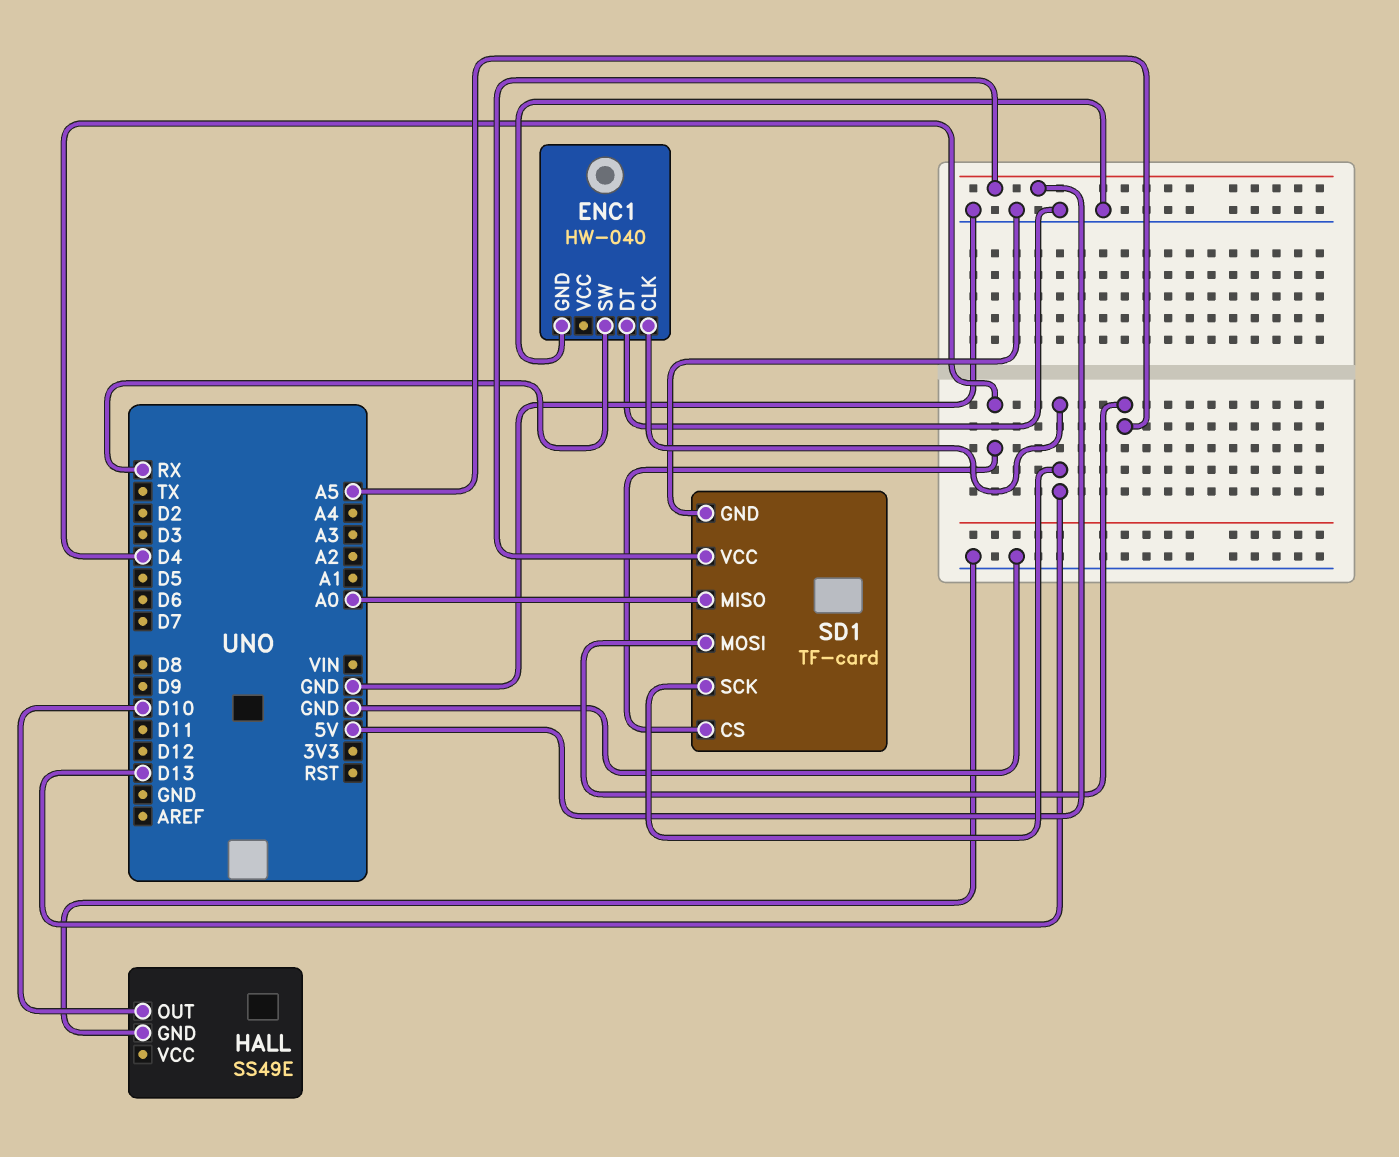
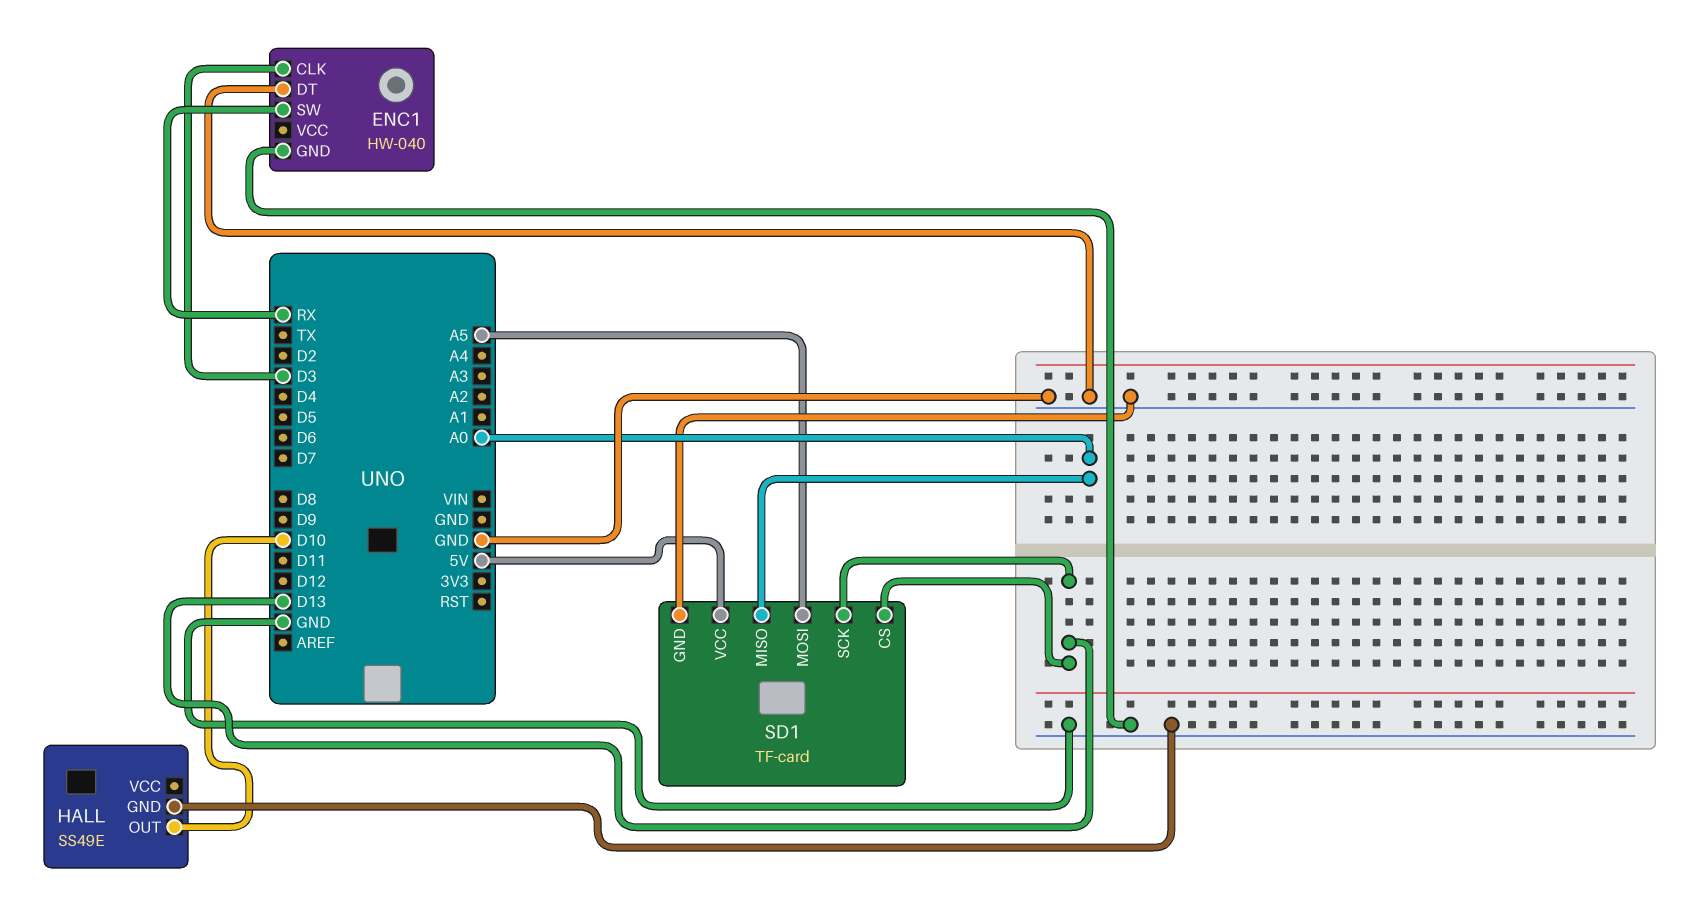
ENC1 pin CLK: D13 -> D3
SD1 pin CS: D4 -> D13

